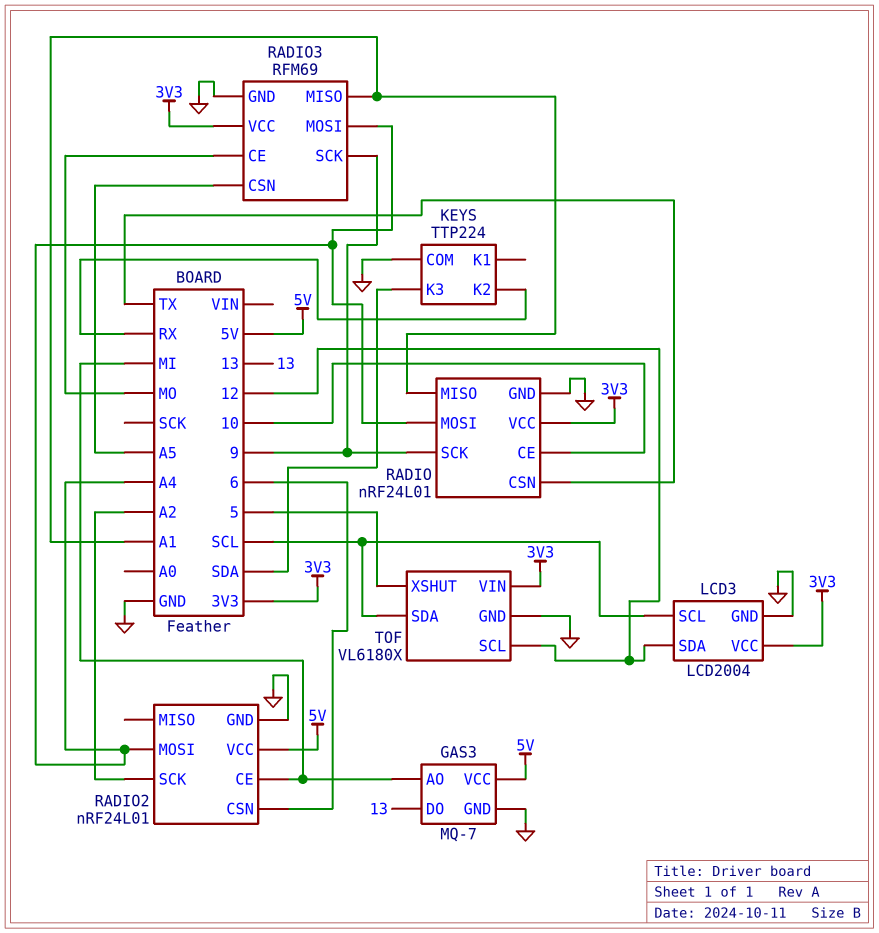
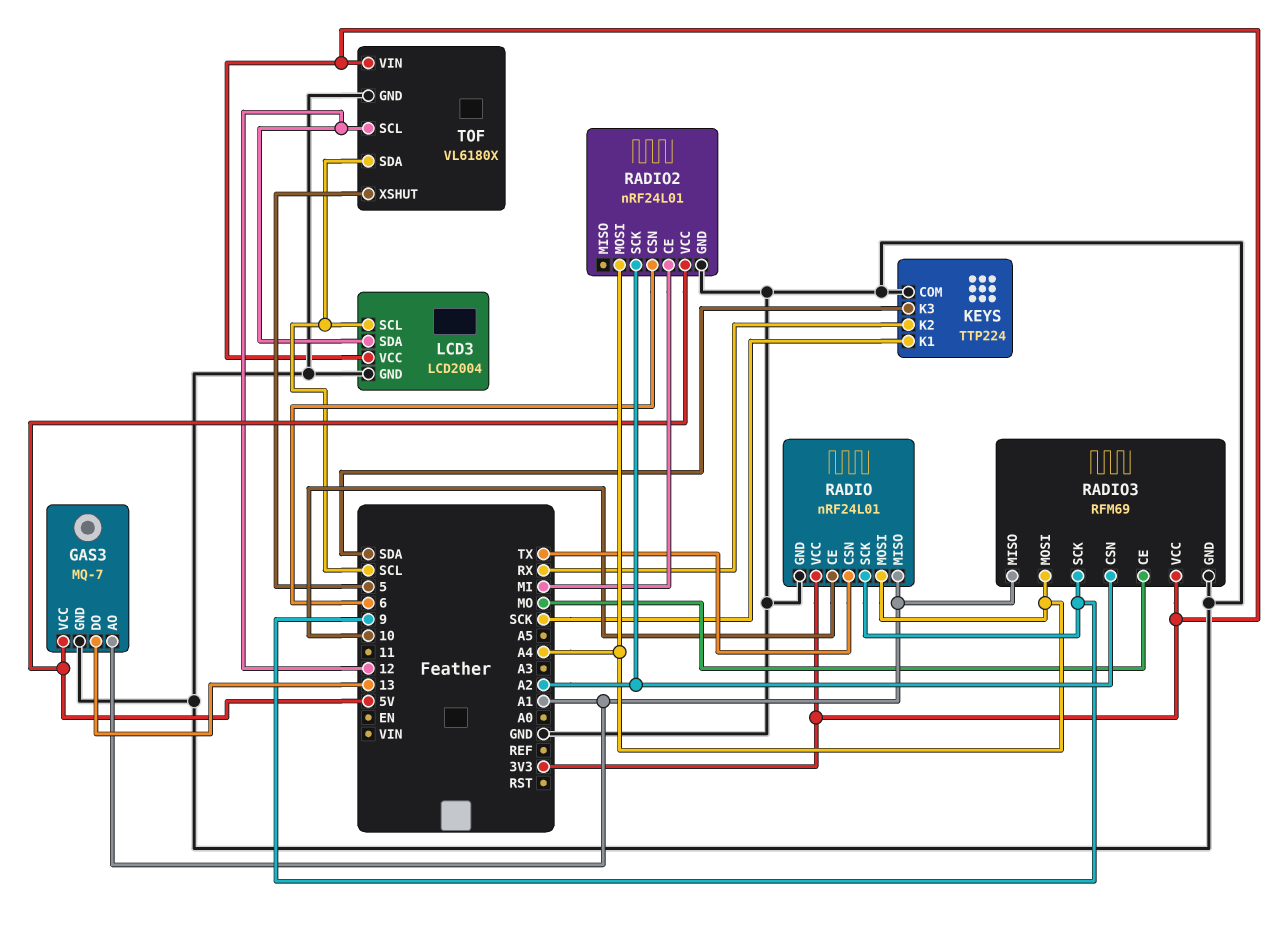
GAS3 pin AO: MI -> A1
KEYS pin K1: none -> SCK
RADIO3 pin CSN: A5 -> A2

